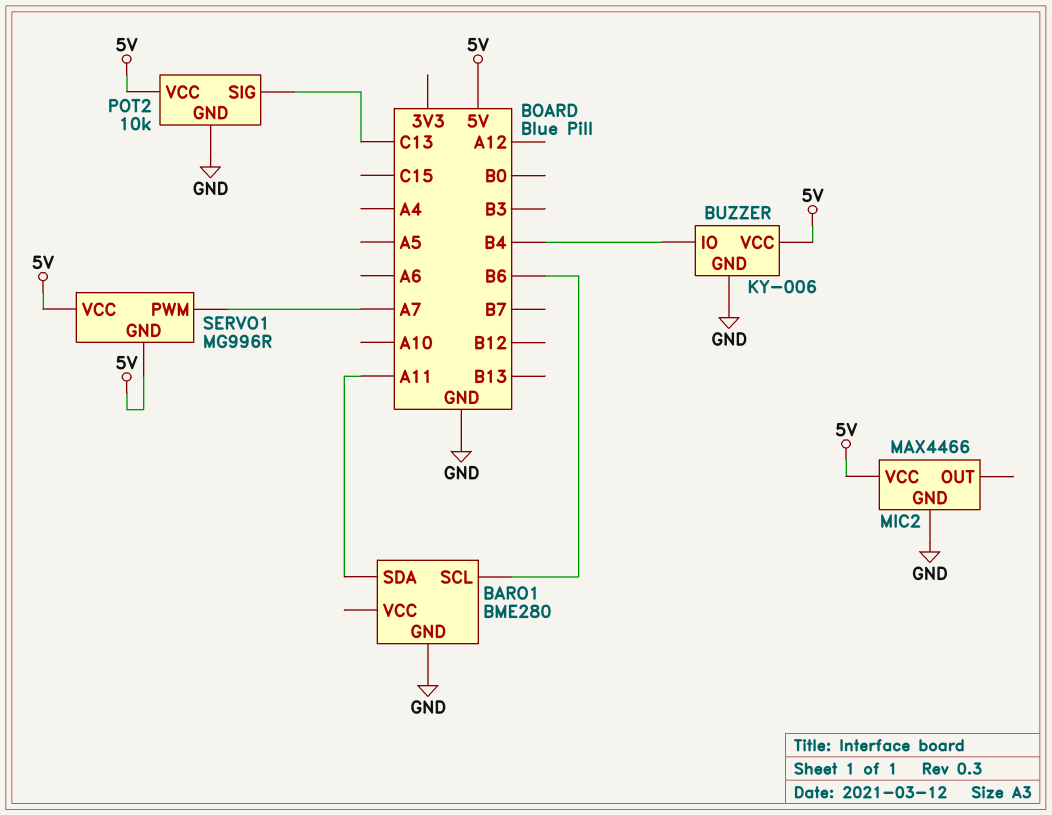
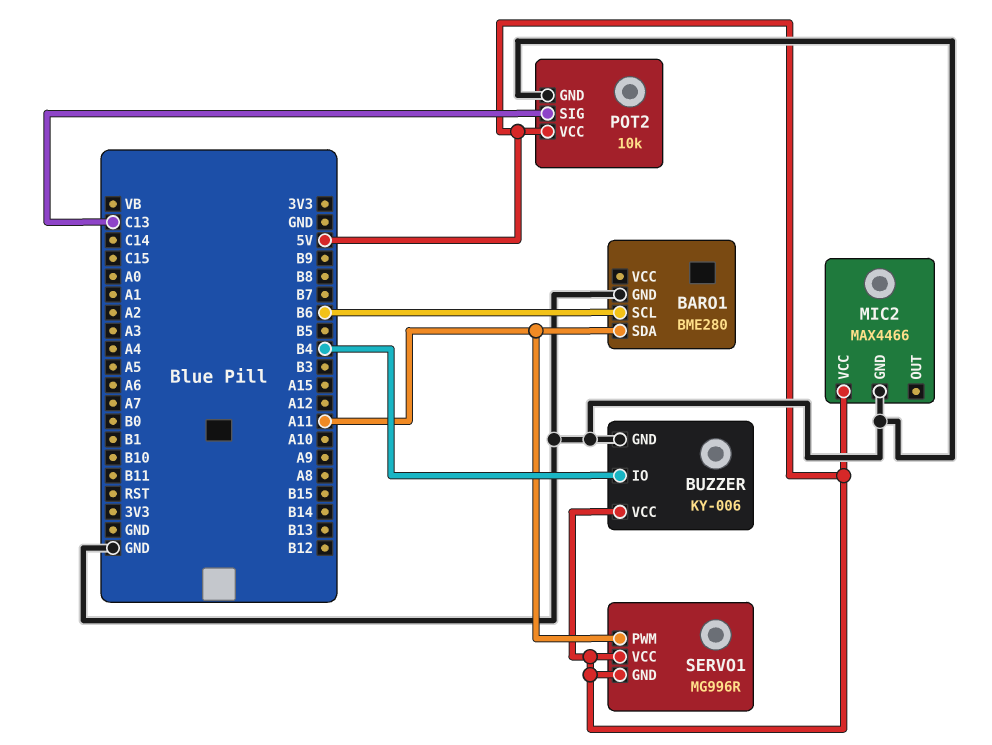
SERVO1 pin PWM: A7 -> A11

